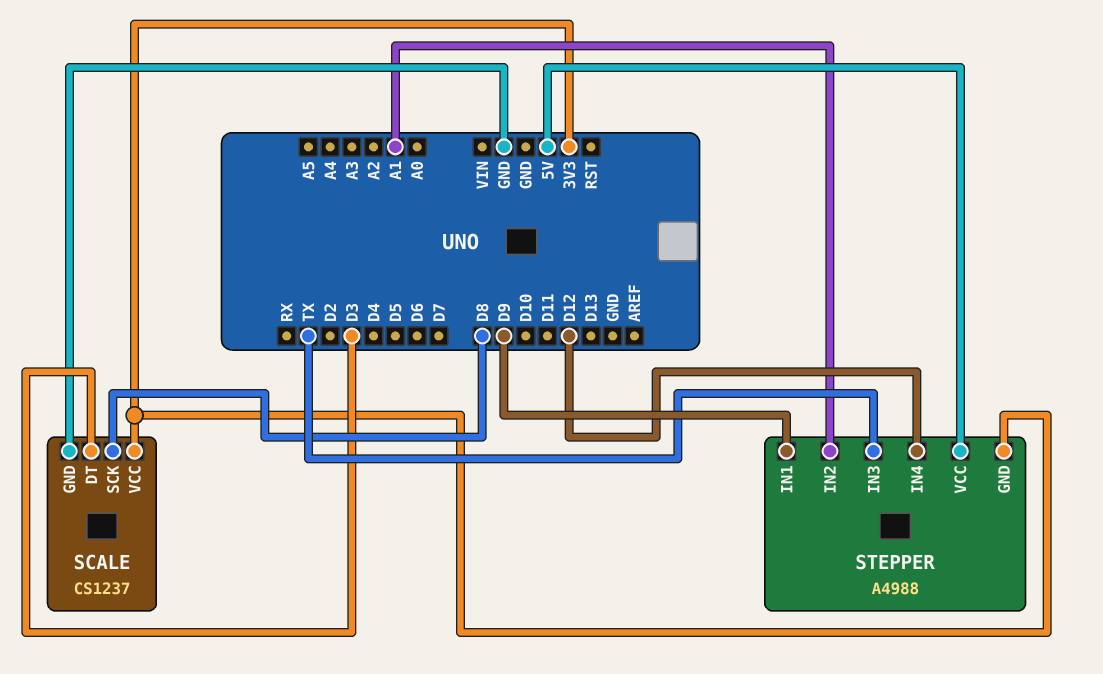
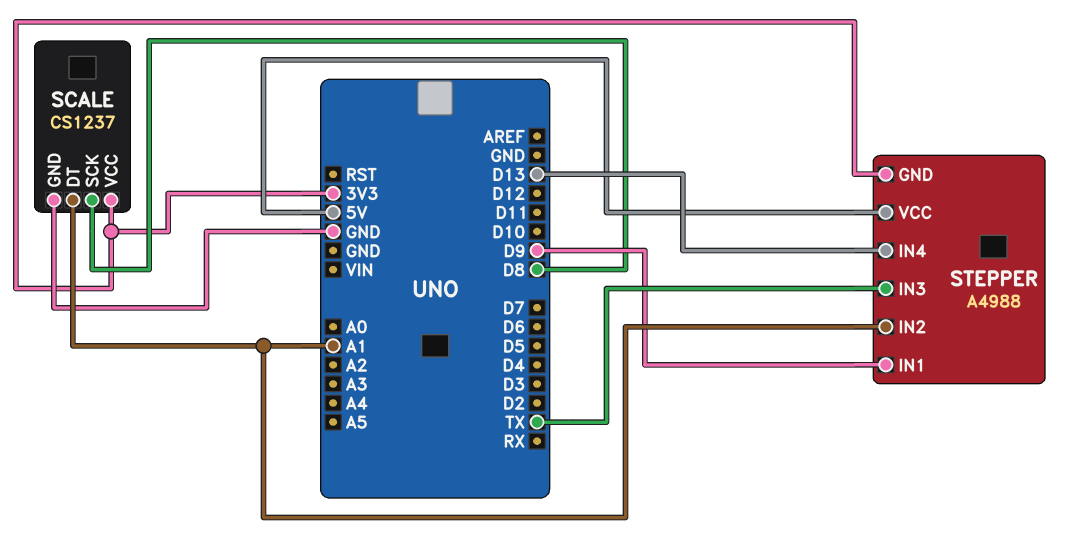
SCALE pin DT: D3 -> A1
STEPPER pin IN4: D12 -> D13

